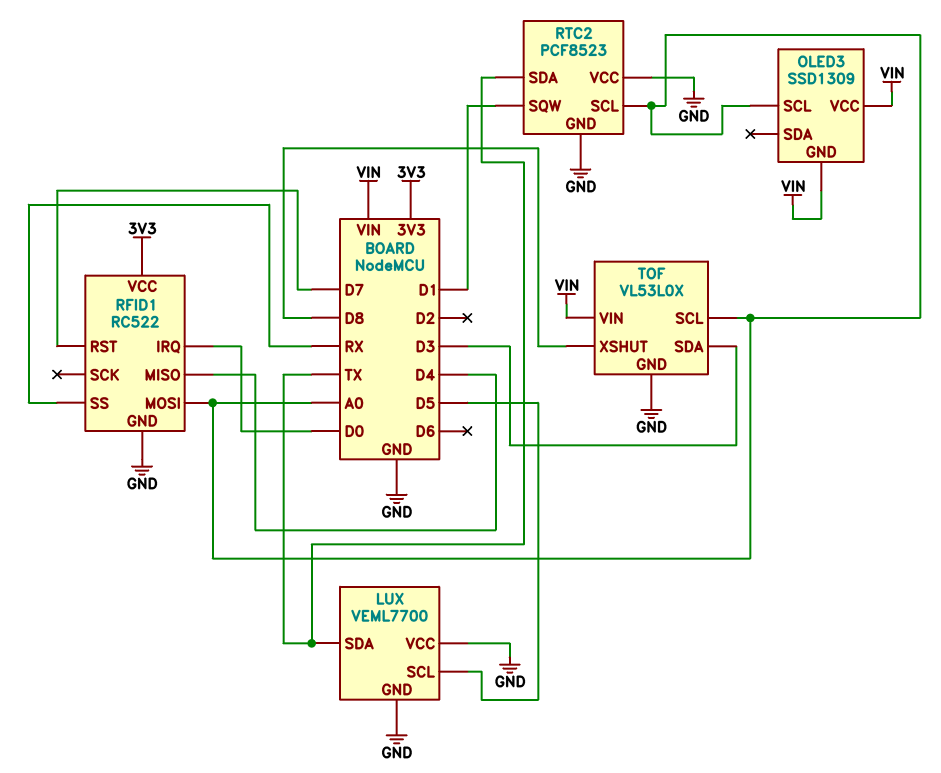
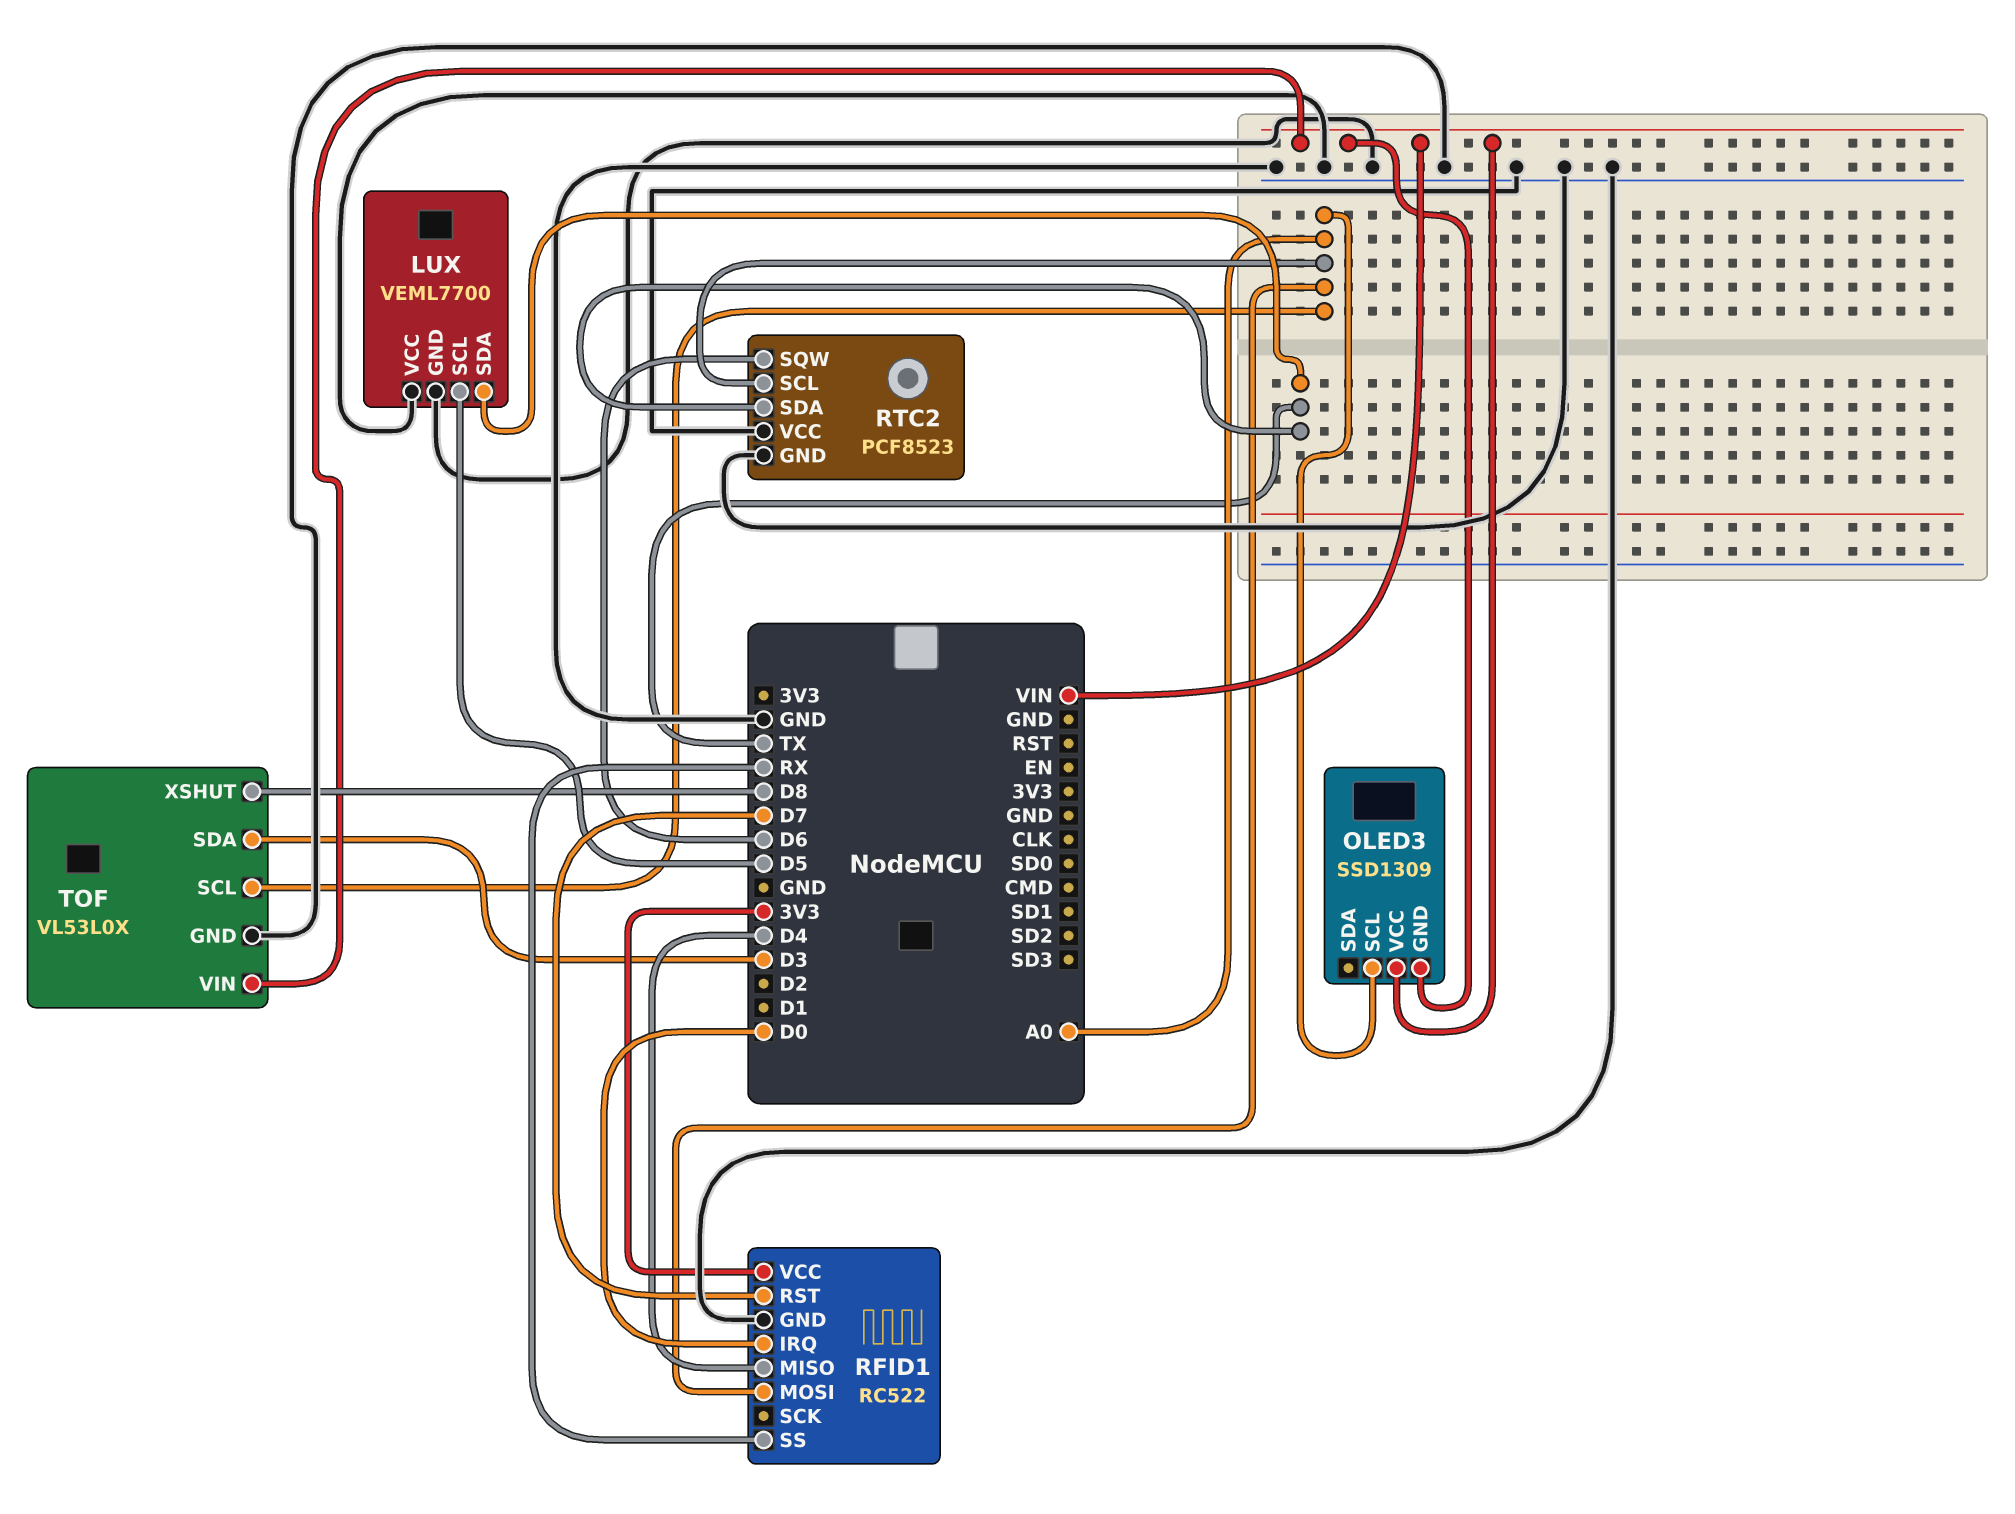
RTC2 pin SQW: D1 -> D6

